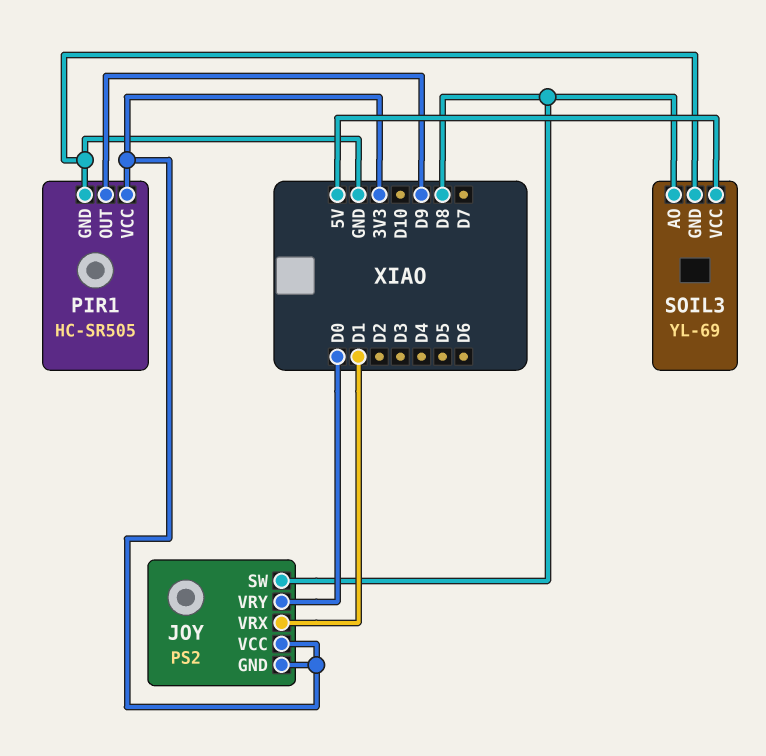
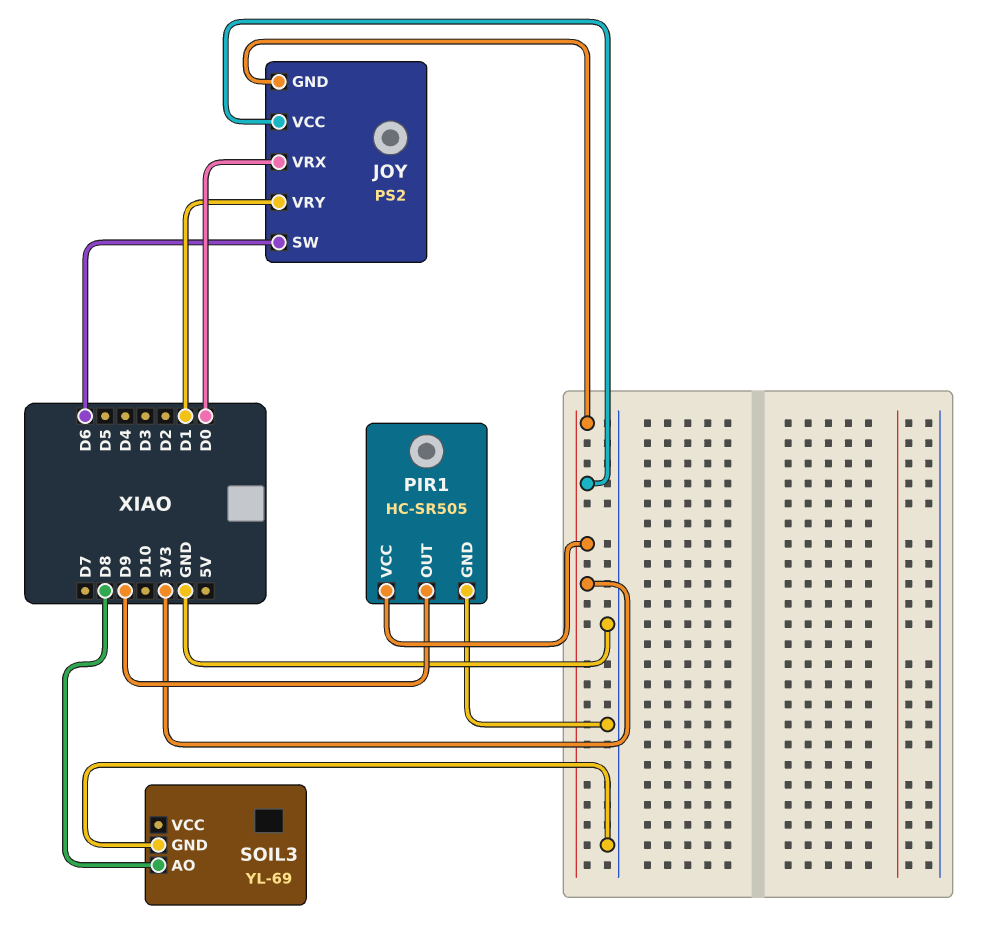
JOY pin SW: D8 -> D6
JOY pin VRX: D1 -> D0
JOY pin VRY: D0 -> D1
SOIL3 pin VCC: 5V -> none

